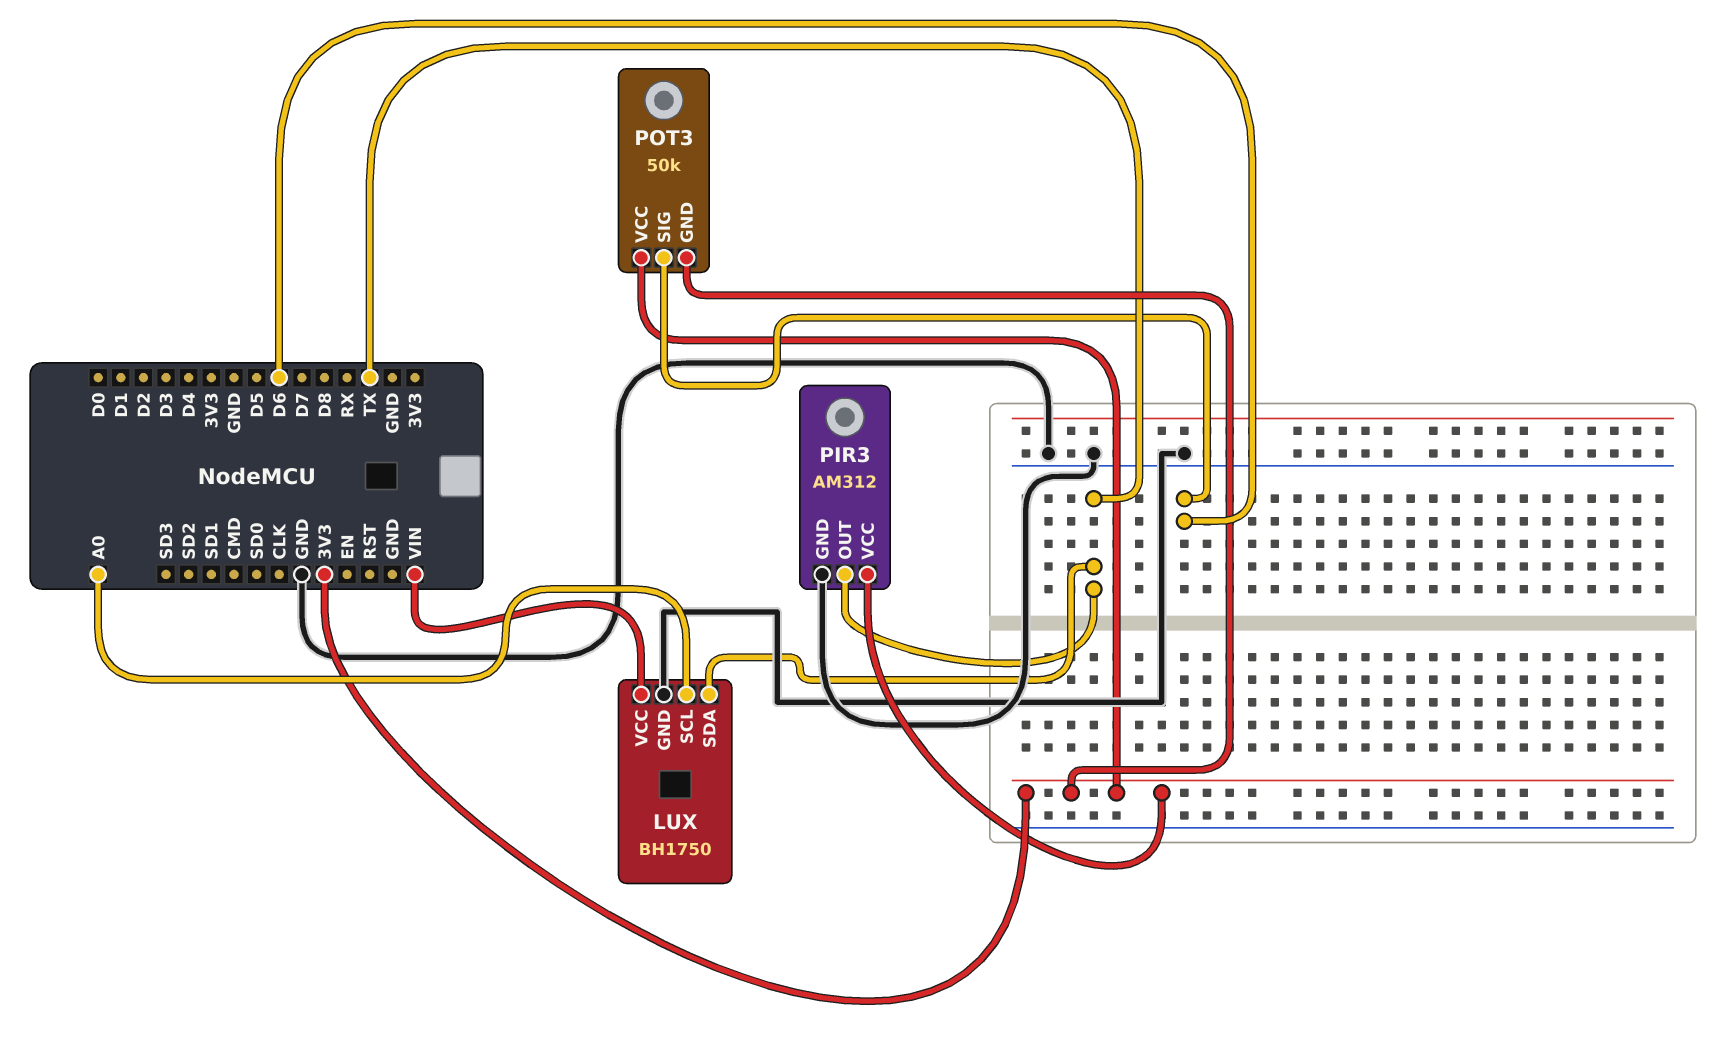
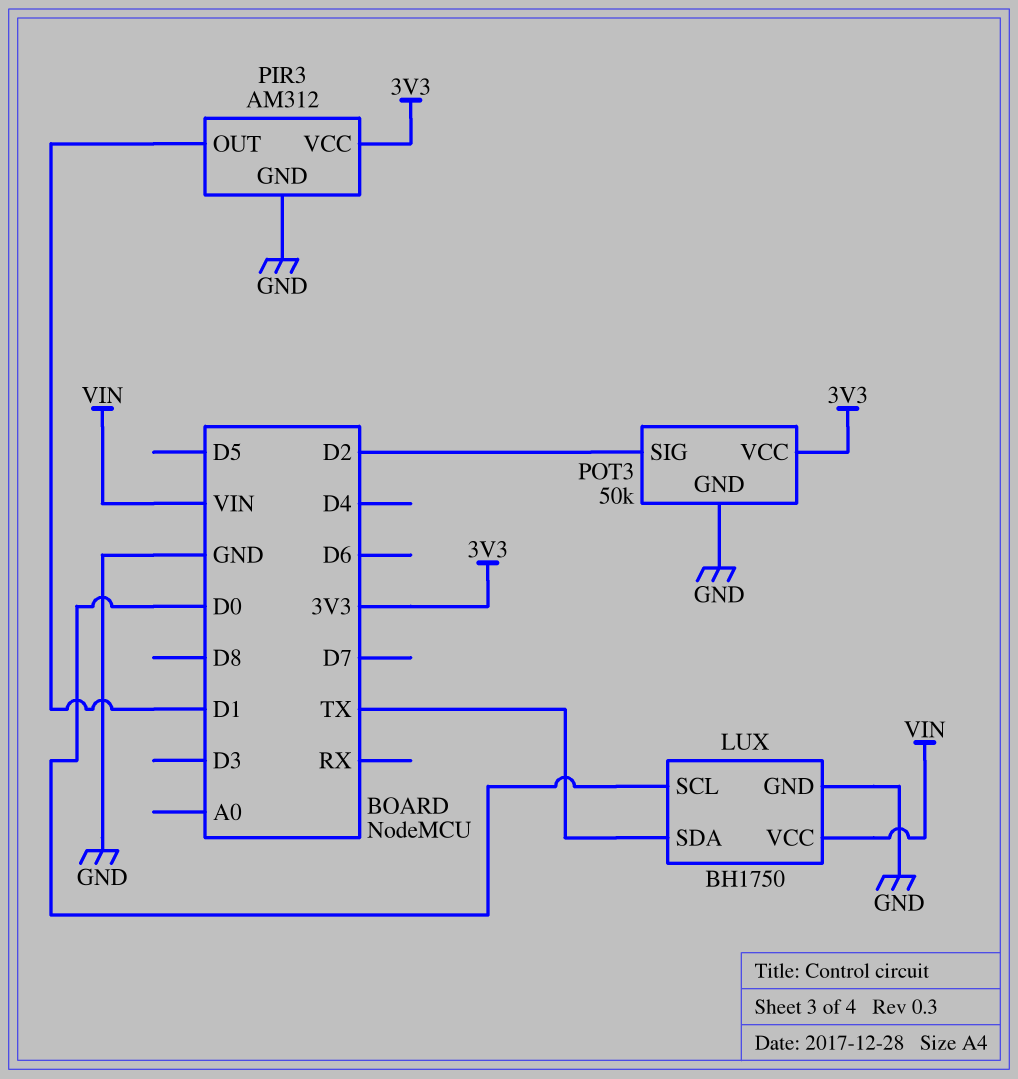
LUX pin SCL: A0 -> D0
PIR3 pin OUT: TX -> D1
POT3 pin GND: 3V3 -> GND
POT3 pin SIG: D6 -> D2

